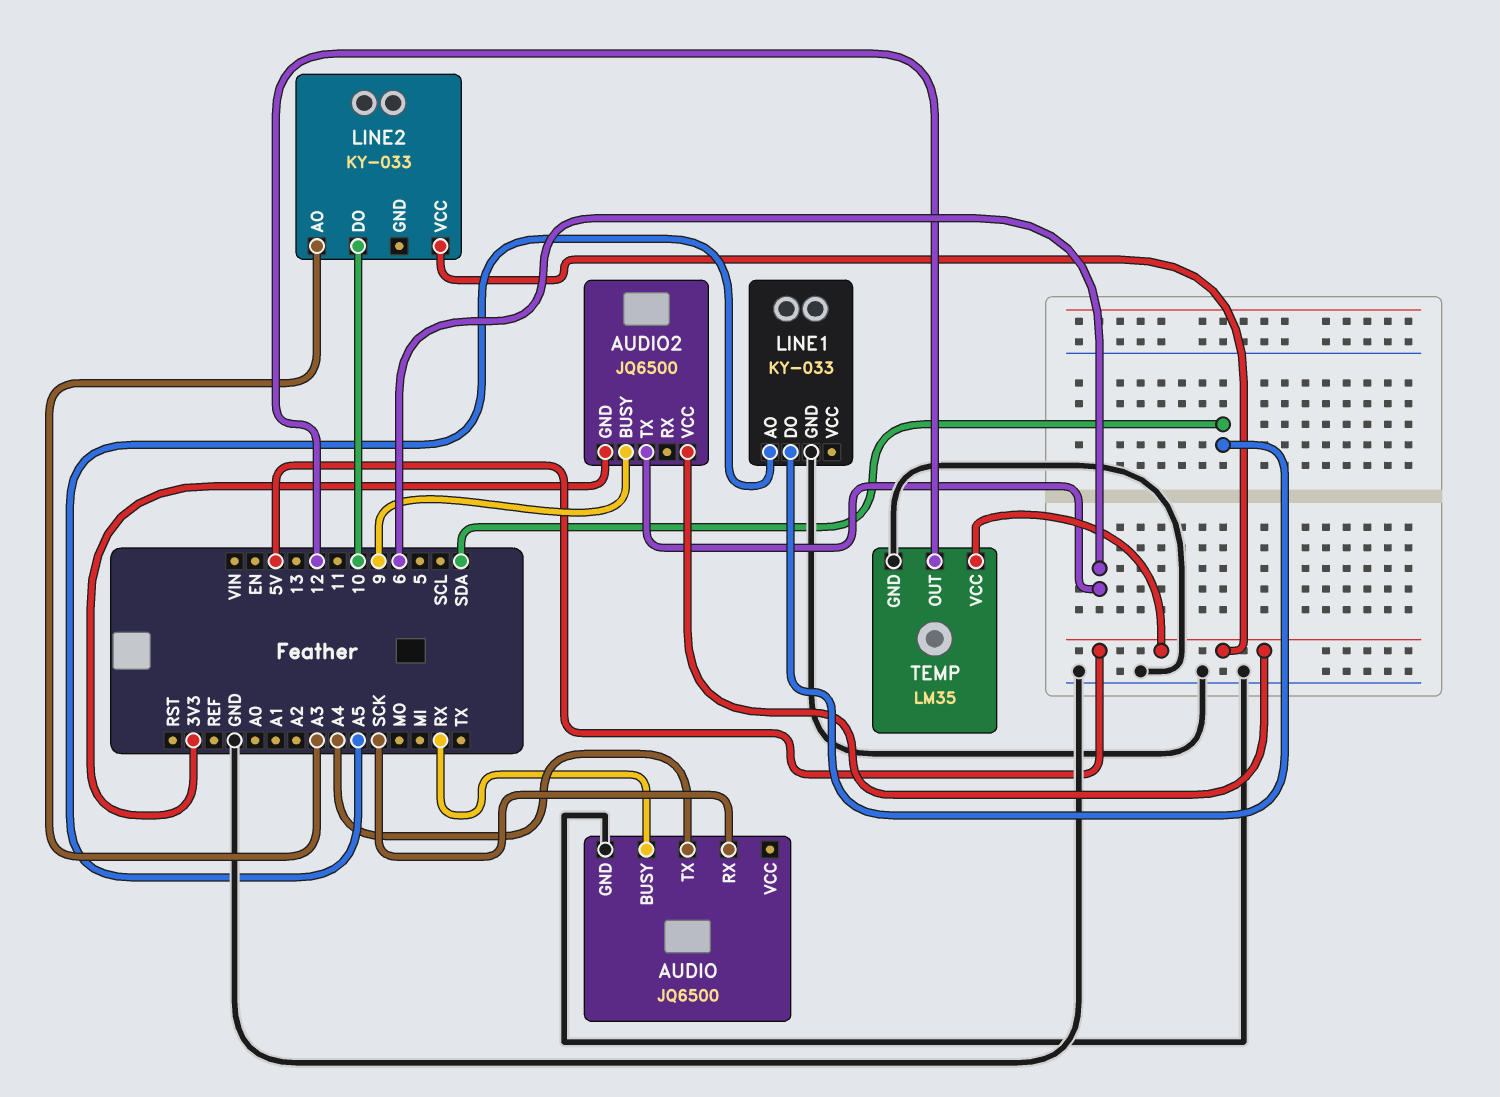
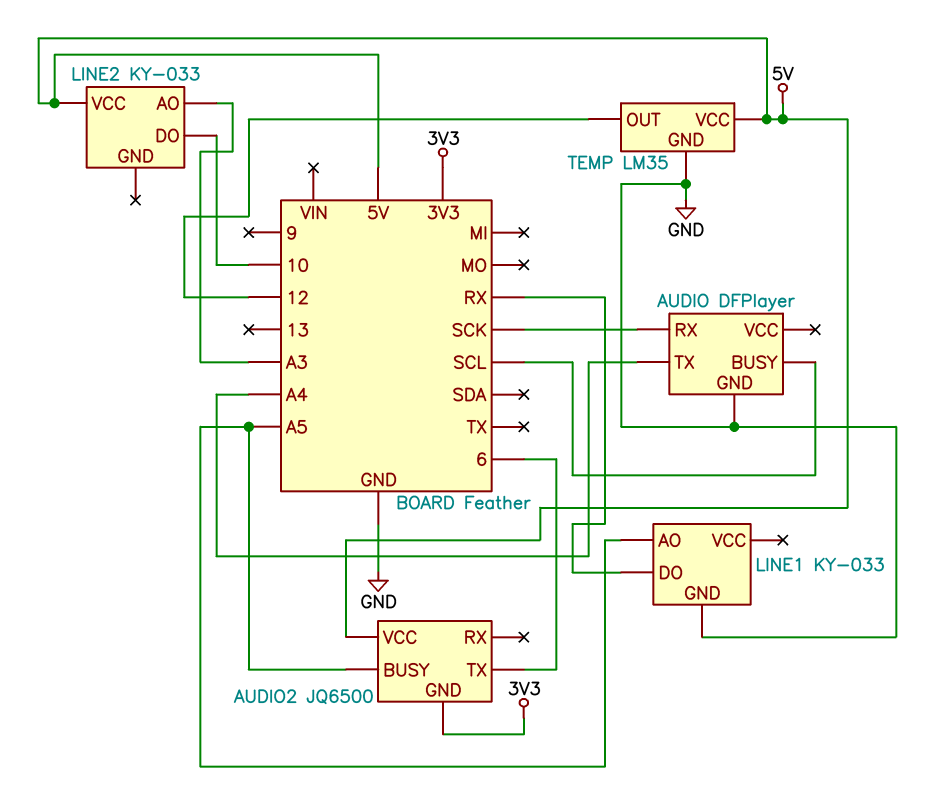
AUDIO: JQ6500 -> DFPlayer
AUDIO pin BUSY: RX -> SCL
AUDIO2 pin BUSY: 9 -> A5
LINE1 pin DO: SDA -> RX

